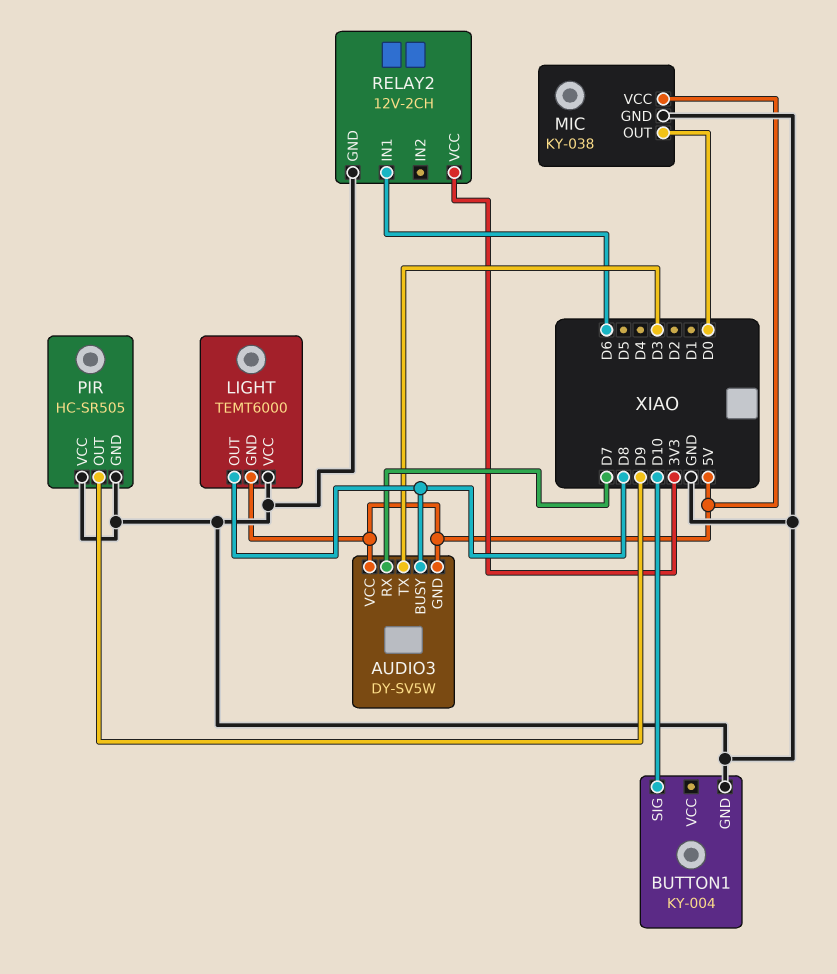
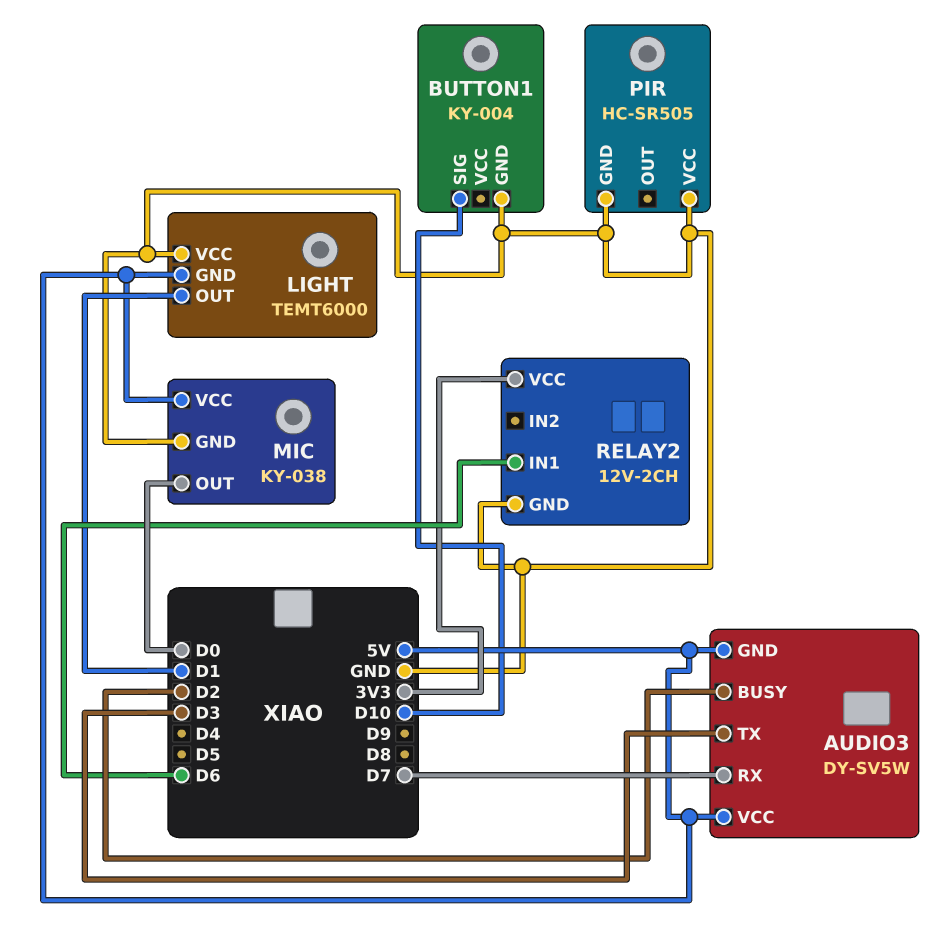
AUDIO3 pin BUSY: D8 -> D2
LIGHT pin OUT: D8 -> D1
PIR pin OUT: D9 -> none

